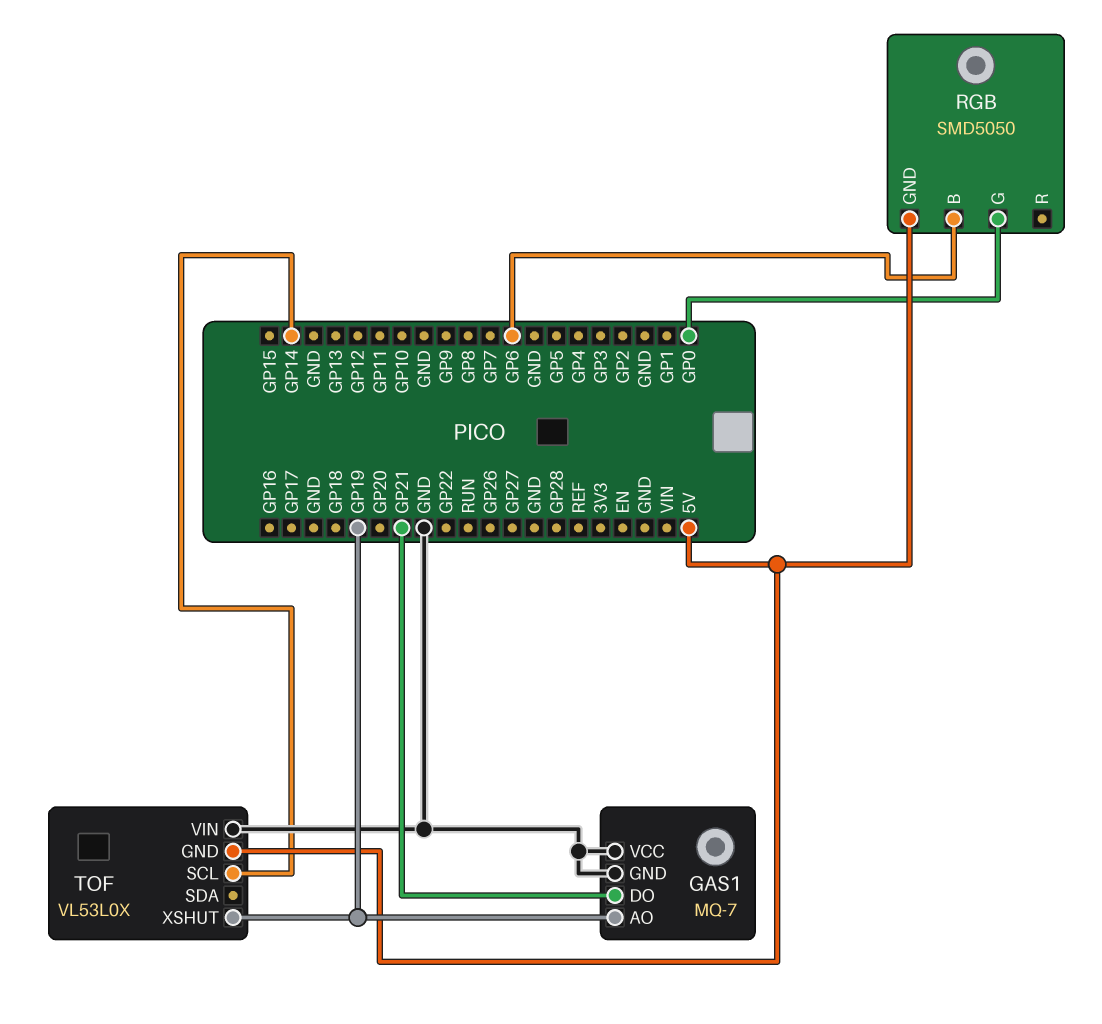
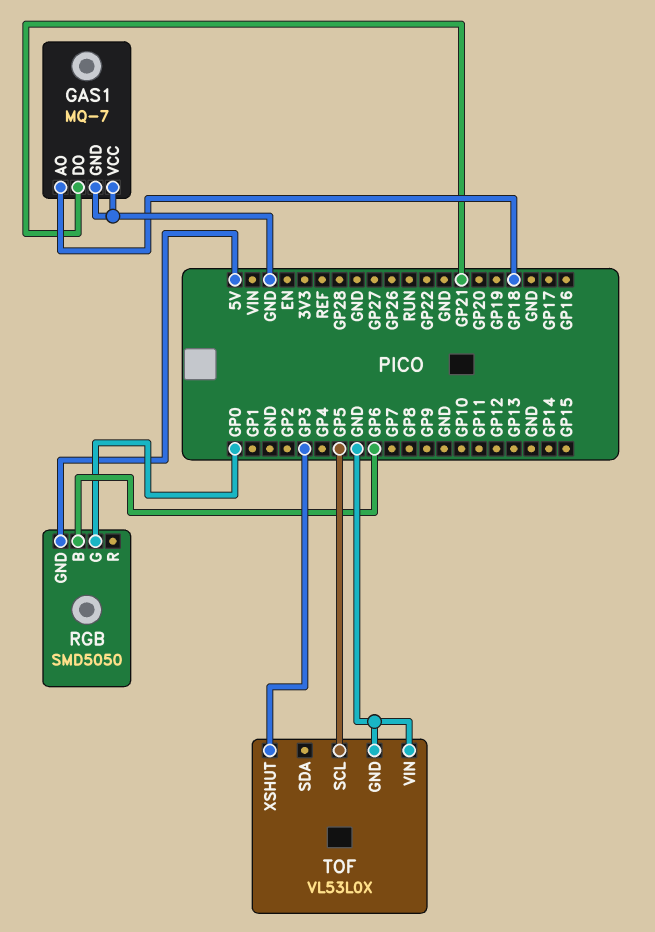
GAS1 pin AO: GP19 -> GP18
TOF pin GND: 5V -> GND
TOF pin SCL: GP14 -> GP5
TOF pin XSHUT: GP19 -> GP3

